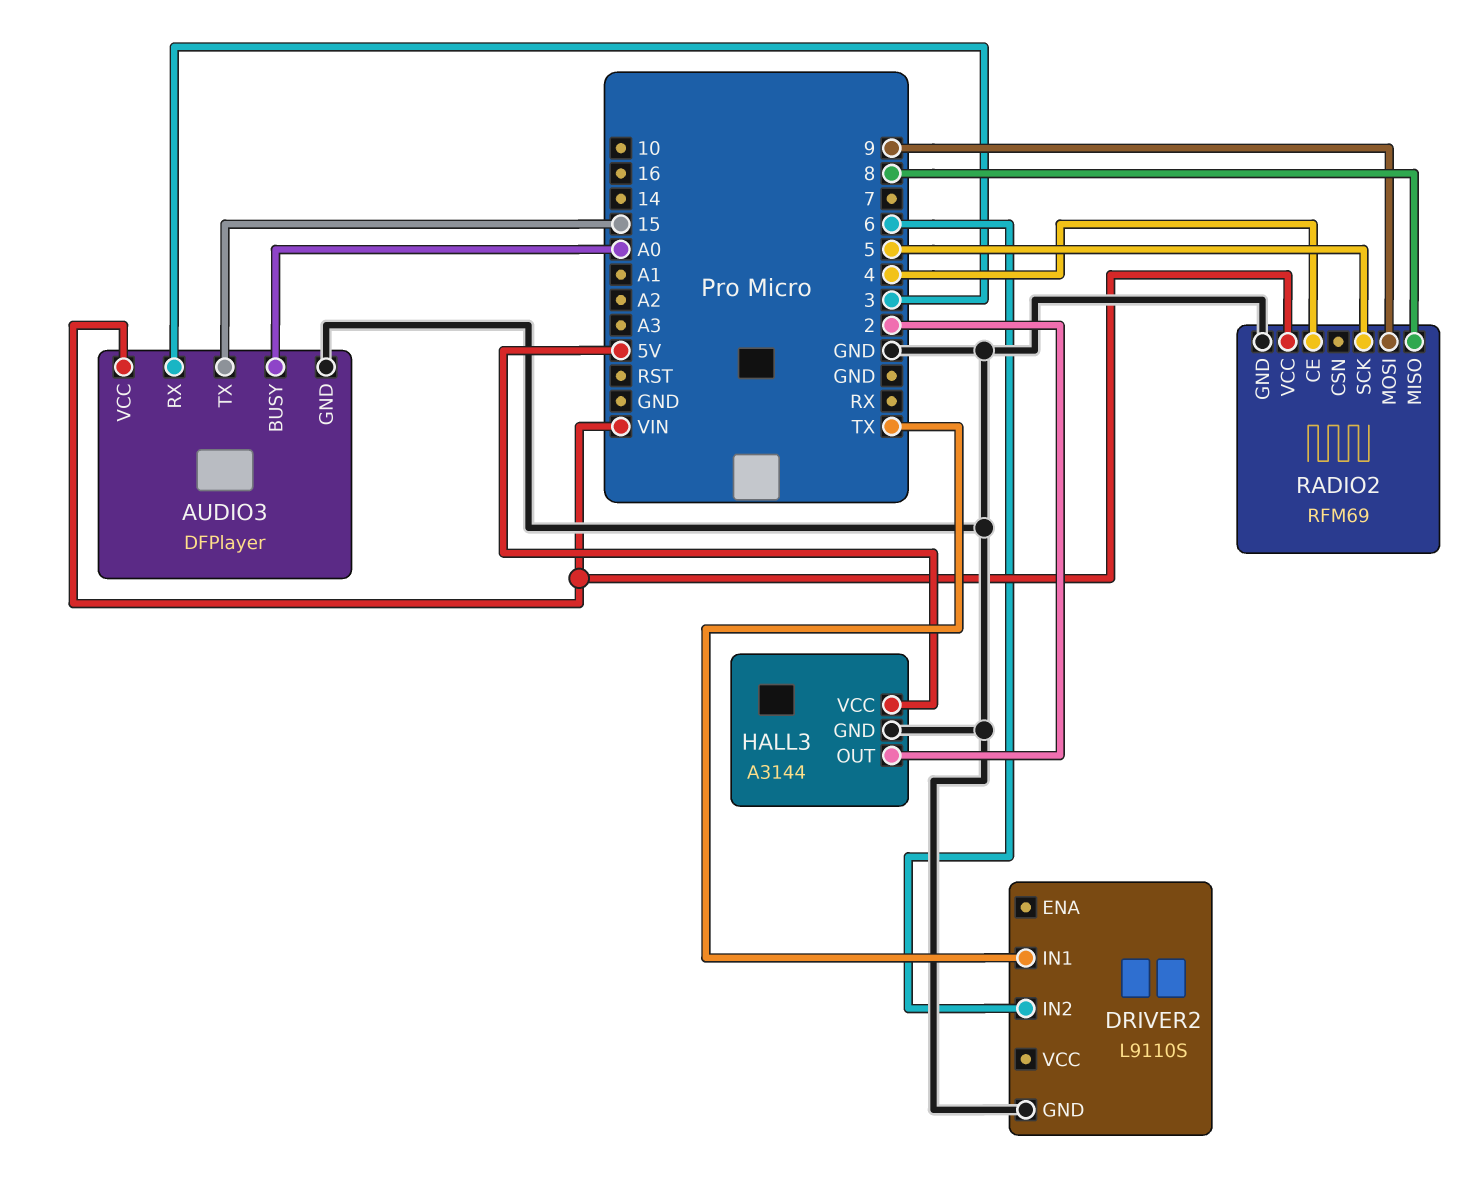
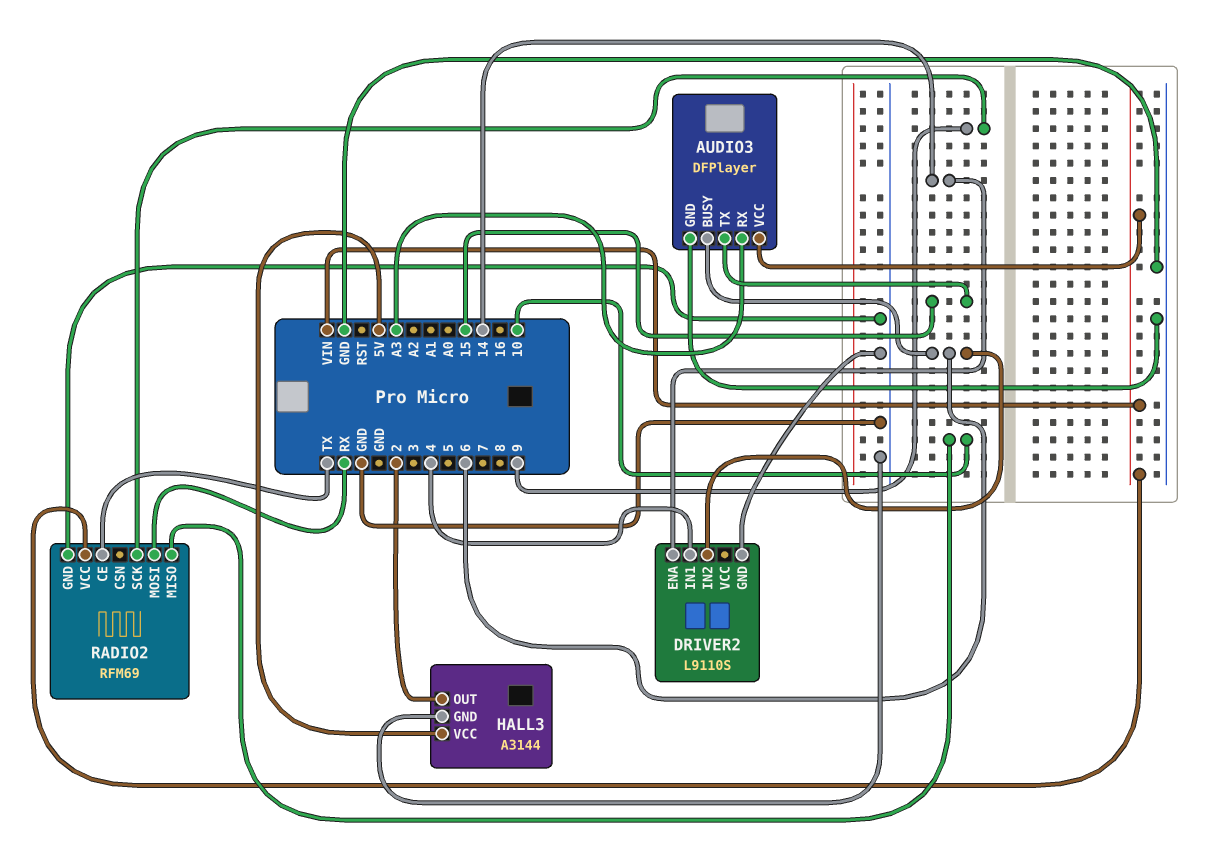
AUDIO3 pin BUSY: A0 -> 6
AUDIO3 pin RX: 3 -> A3
DRIVER2 pin ENA: none -> 14
DRIVER2 pin IN1: TX -> 4
RADIO2 pin CE: 4 -> TX
RADIO2 pin MISO: 8 -> 10
RADIO2 pin MOSI: 9 -> RX
RADIO2 pin SCK: 5 -> 9

